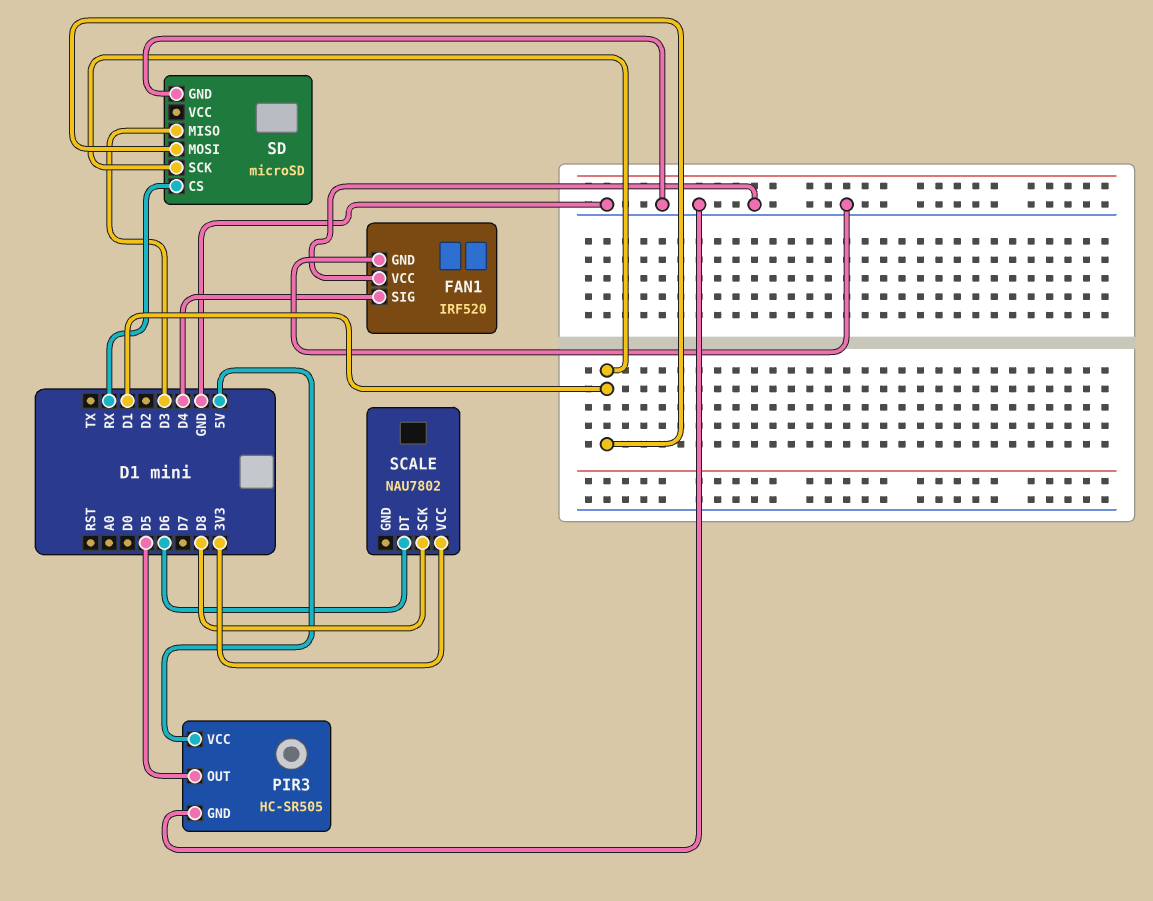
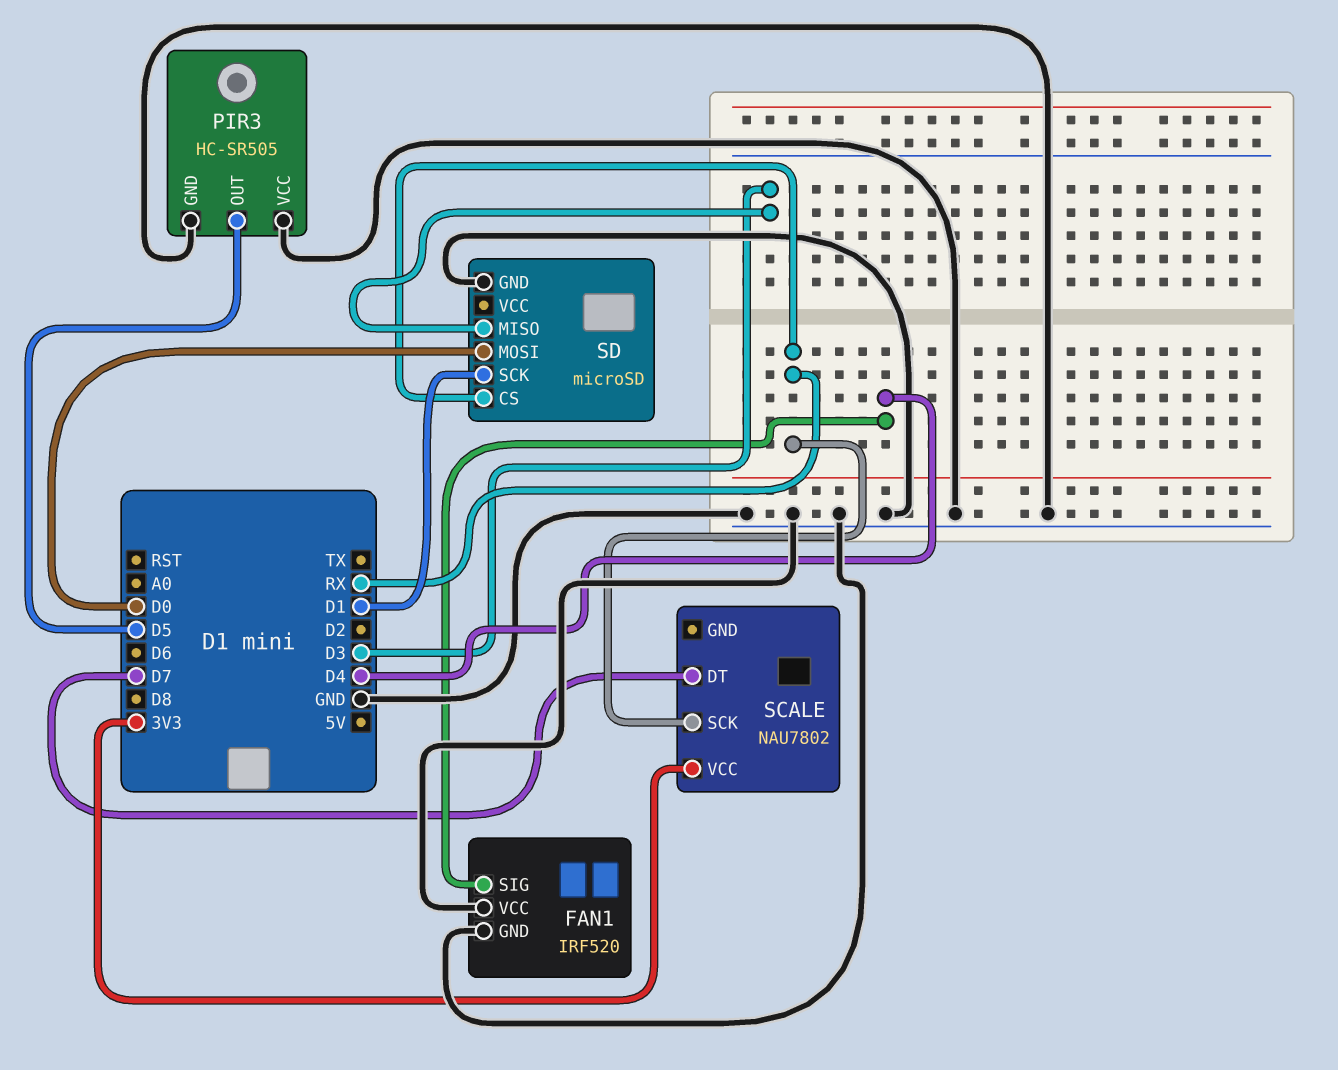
PIR3 pin VCC: 5V -> GND
SCALE pin DT: D6 -> D7
SCALE pin SCK: D8 -> RX
SD pin MOSI: D1 -> D0

